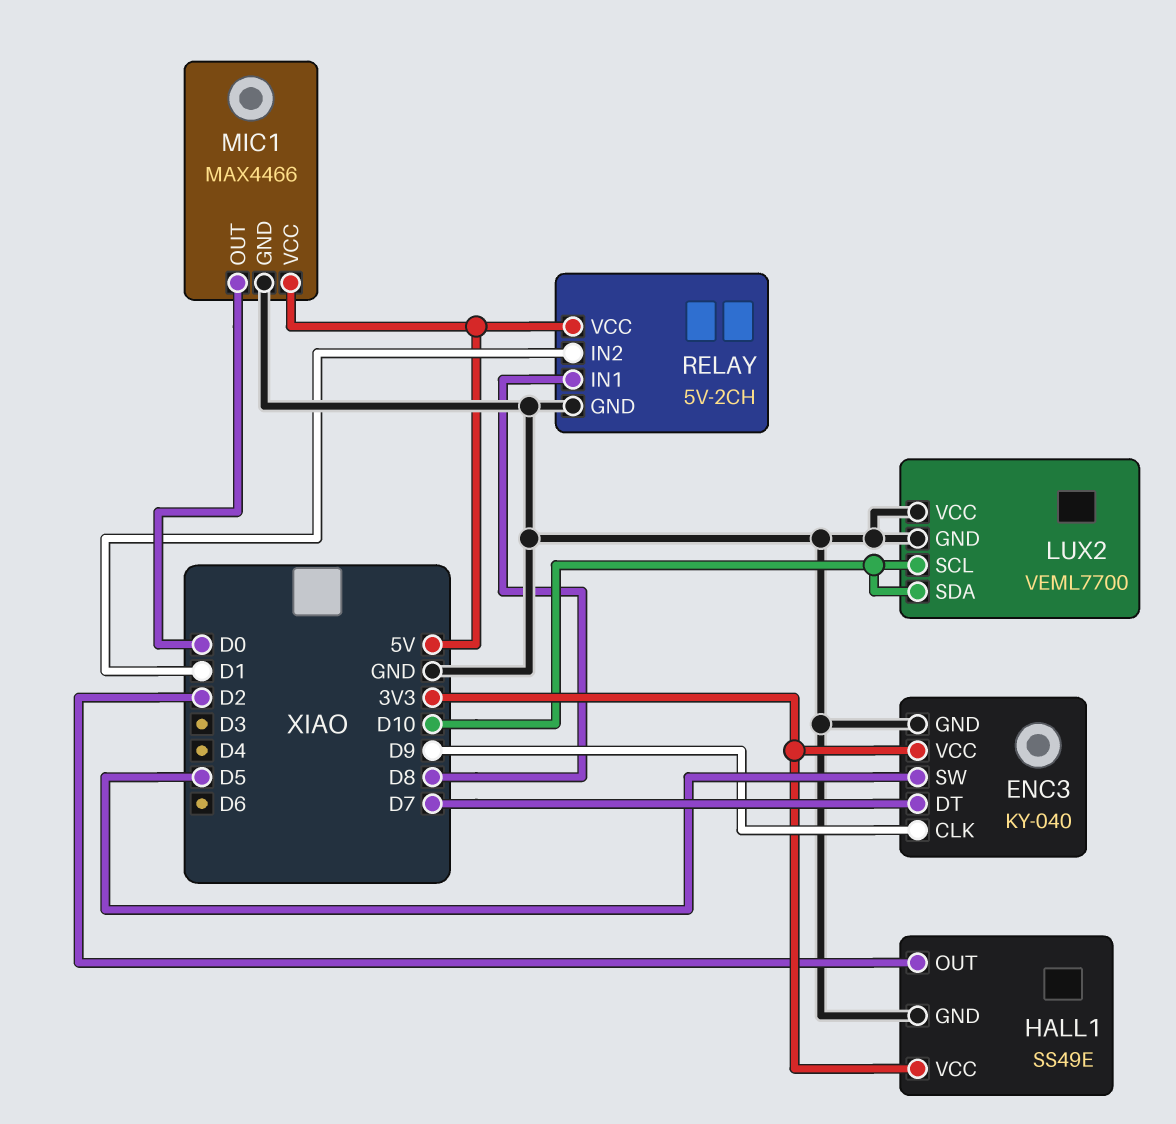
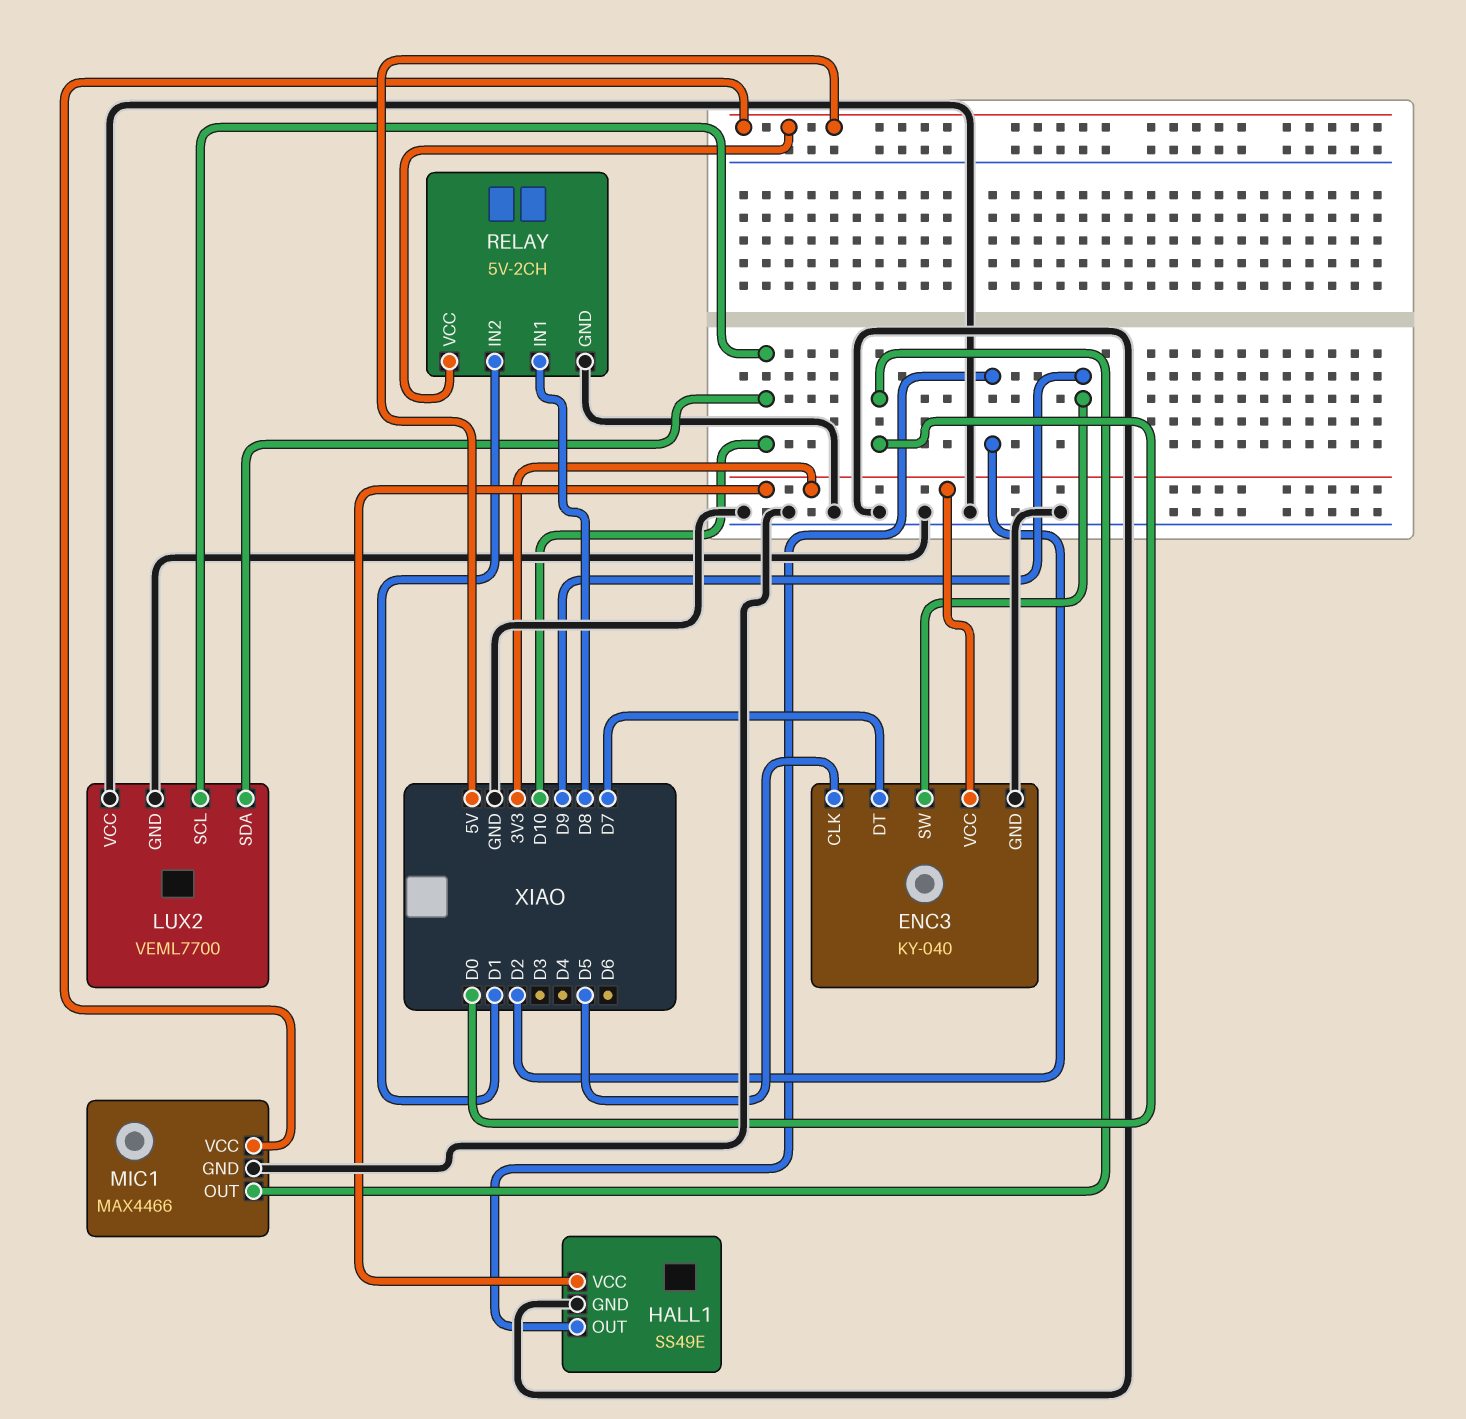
ENC3 pin CLK: D9 -> D5
ENC3 pin SW: D5 -> D9

